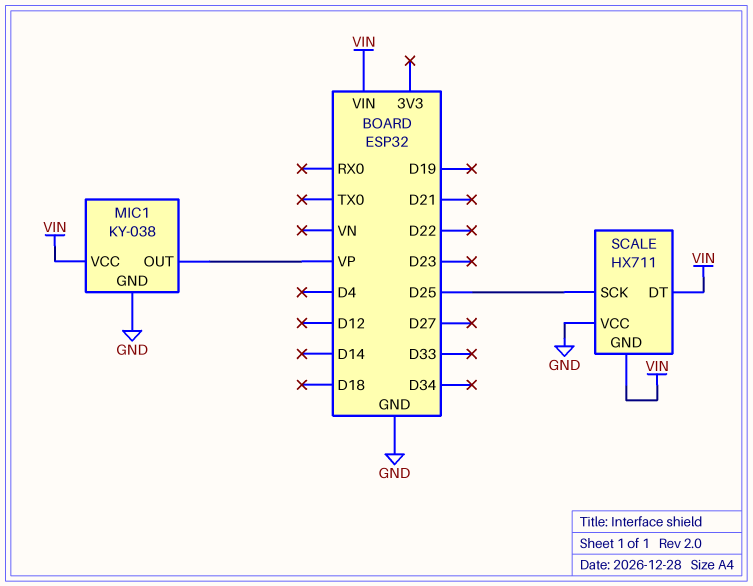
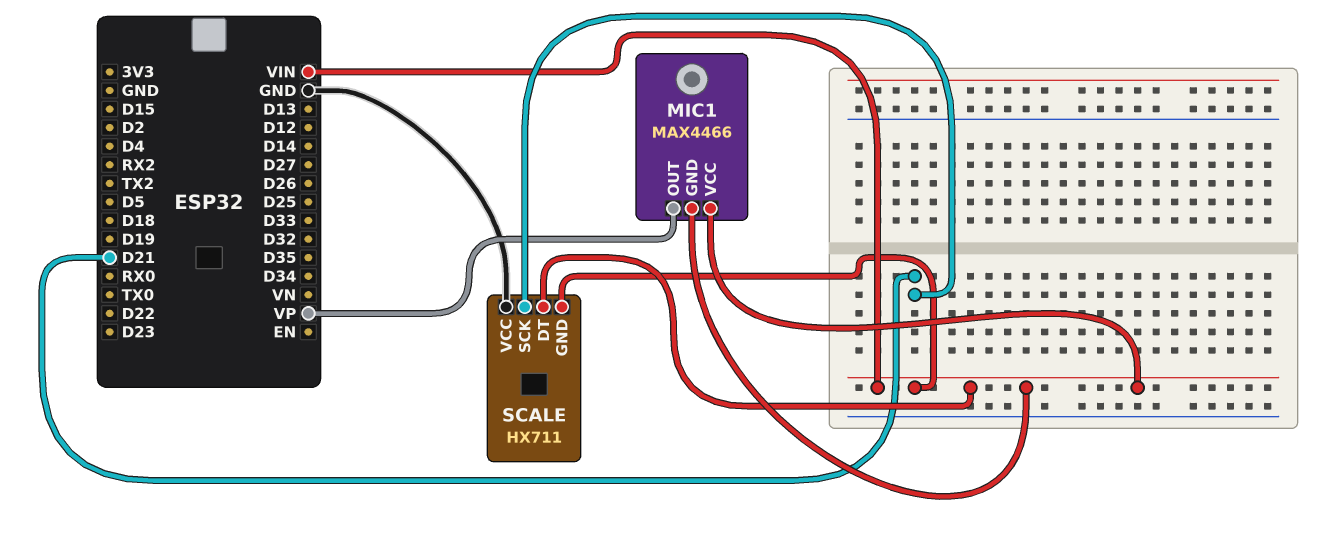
MIC1: KY-038 -> MAX4466
MIC1 pin GND: GND -> VIN
SCALE pin SCK: D25 -> D21

